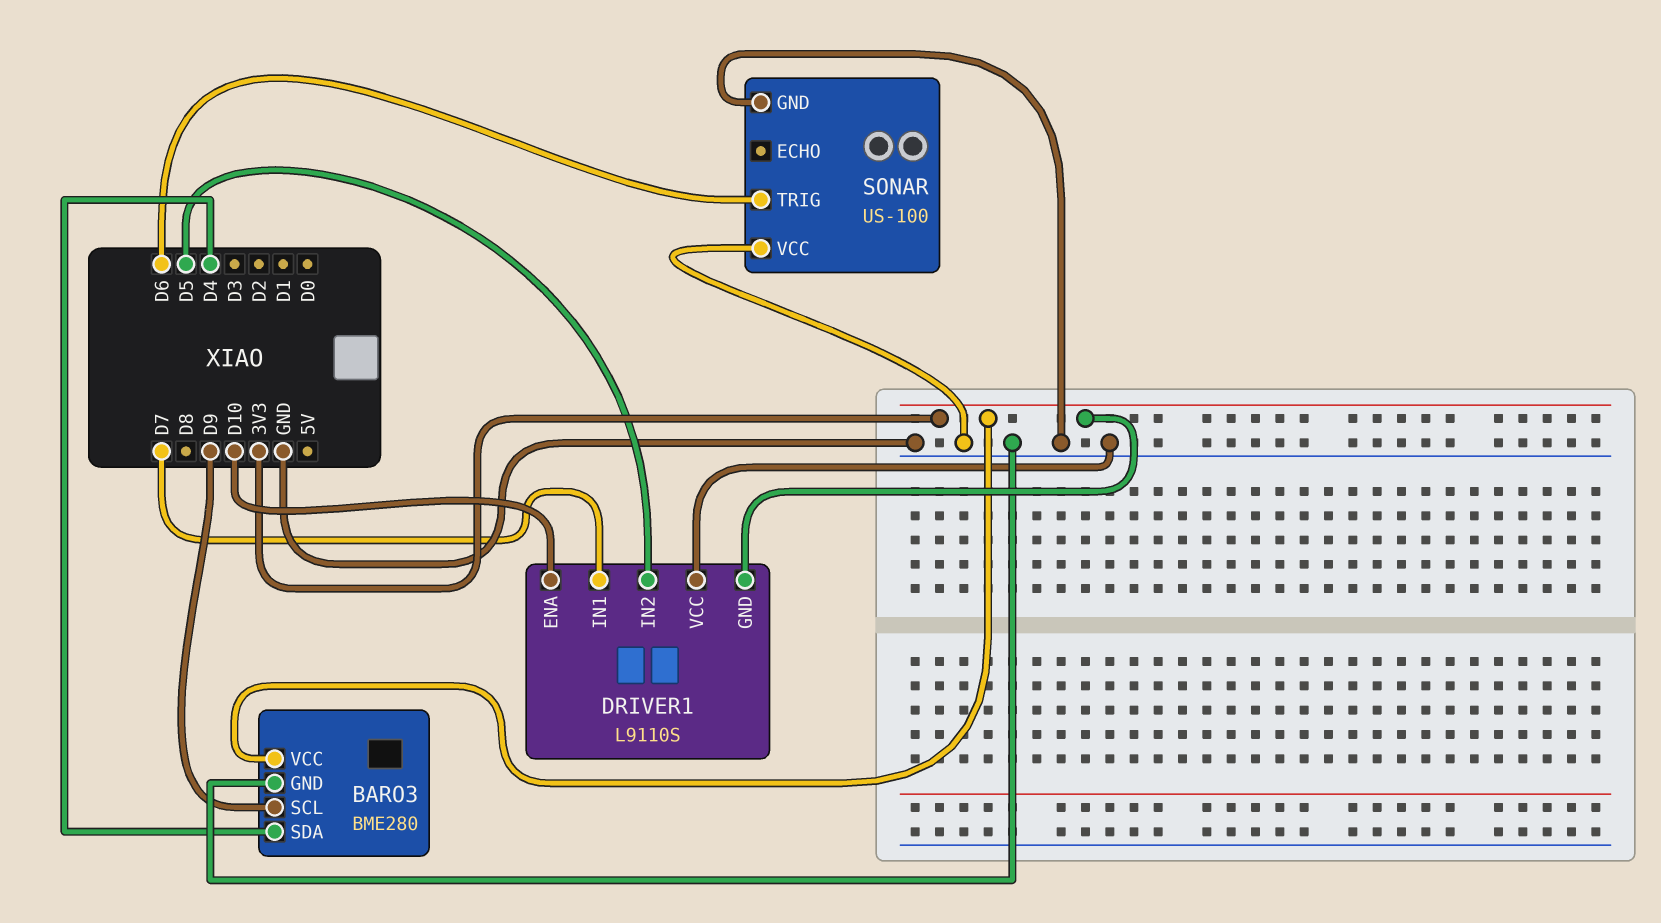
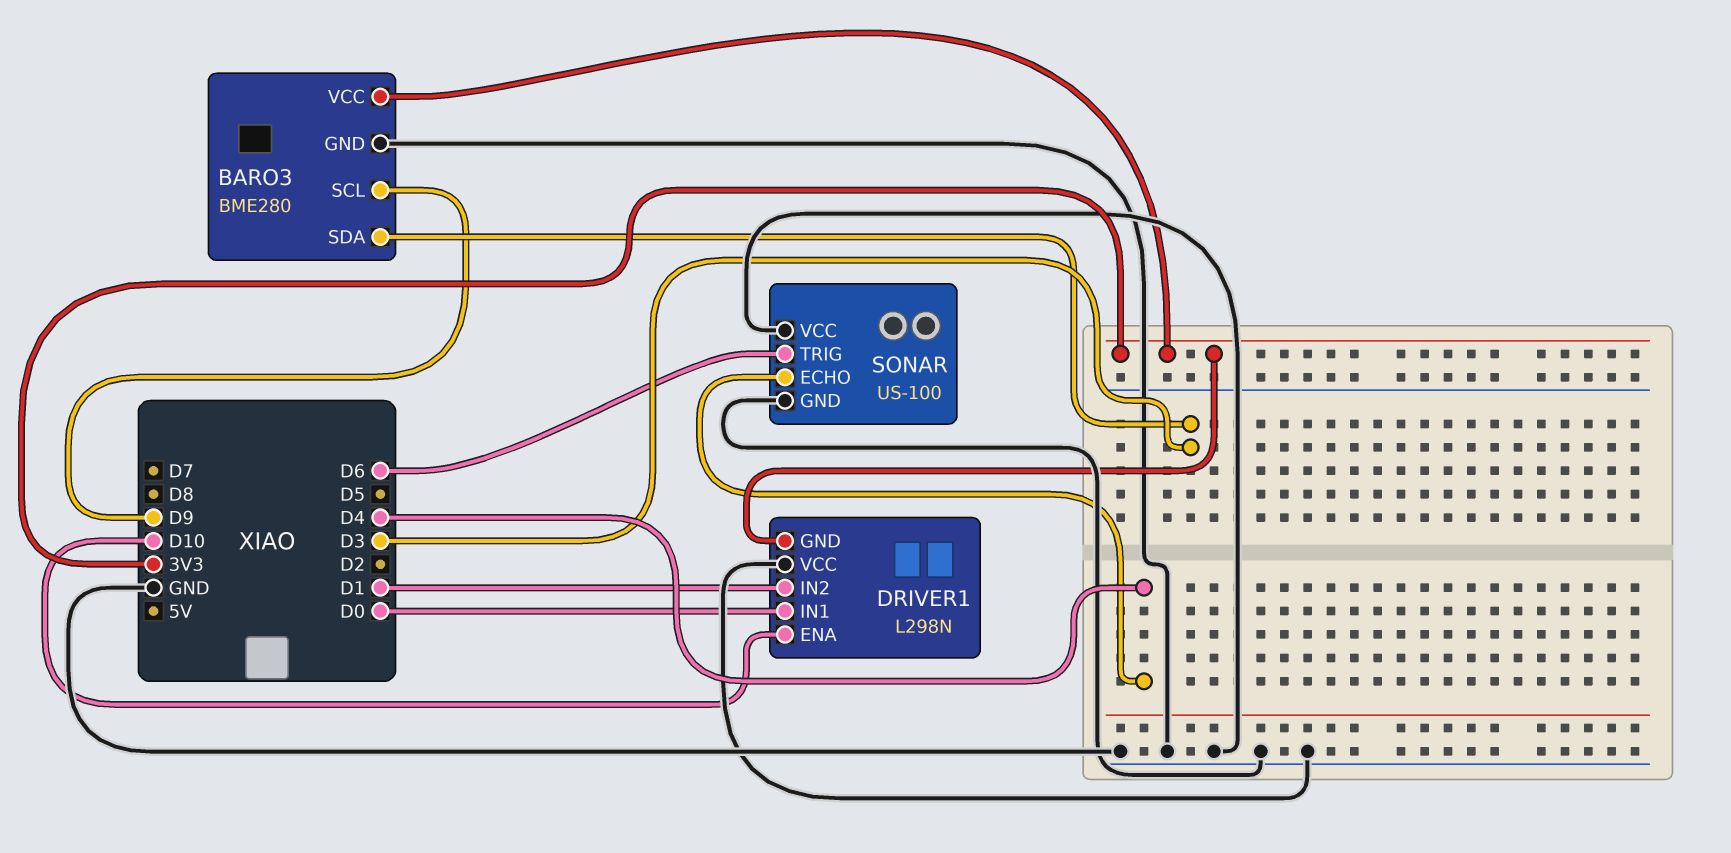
BARO3 pin SDA: D4 -> D3
DRIVER1: L9110S -> L298N
DRIVER1 pin IN1: D7 -> D0
DRIVER1 pin IN2: D5 -> D1
SONAR pin ECHO: none -> D4

